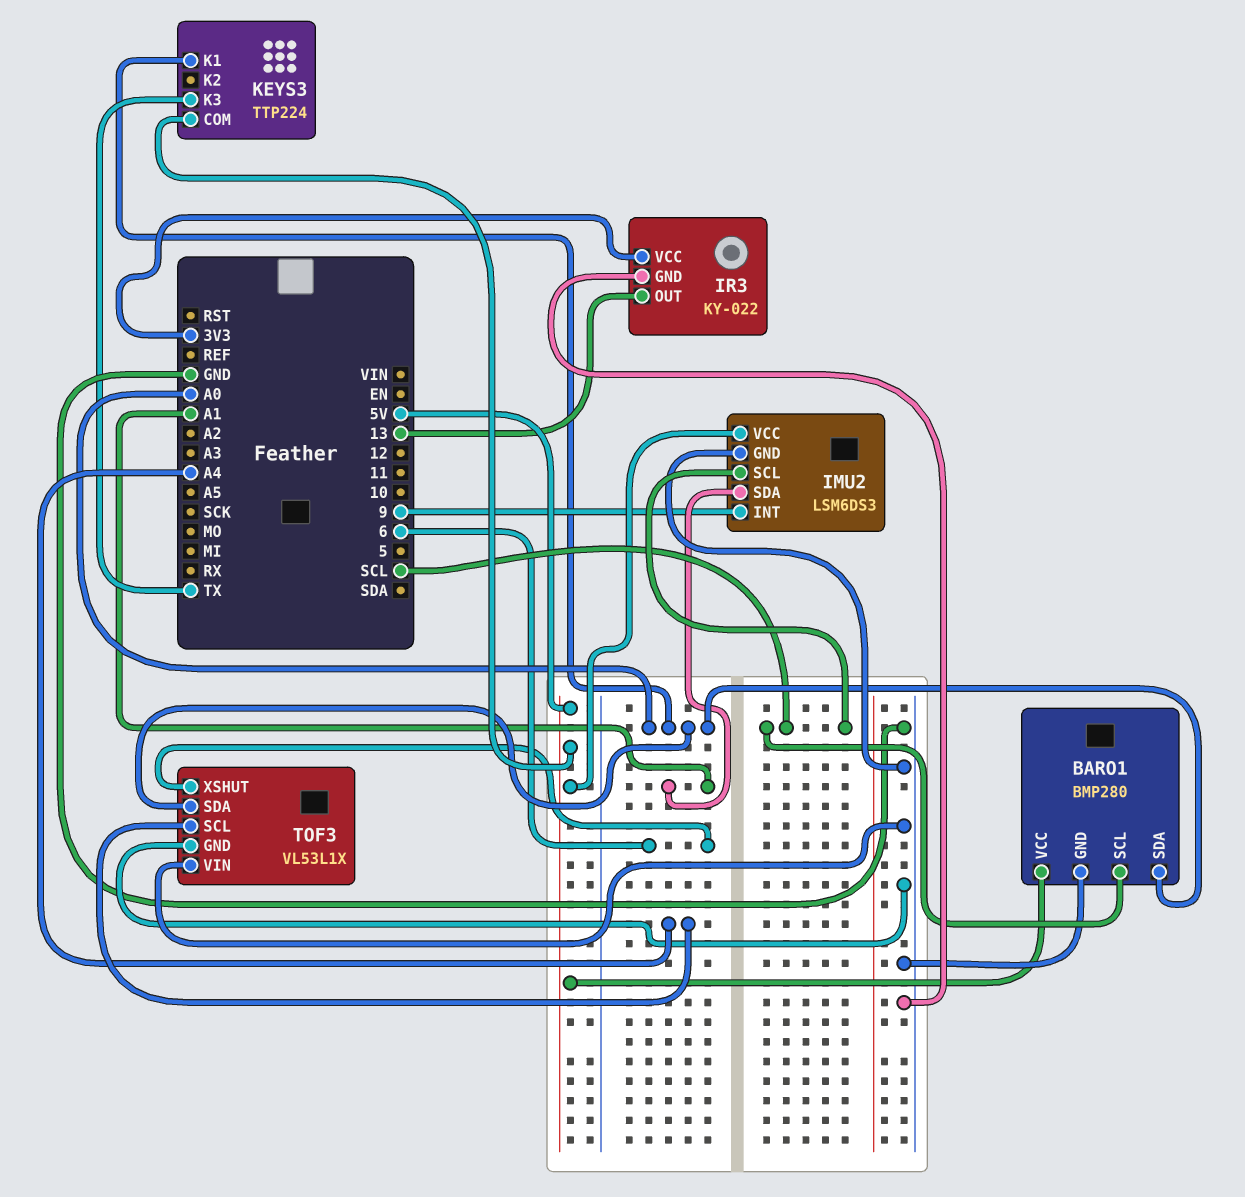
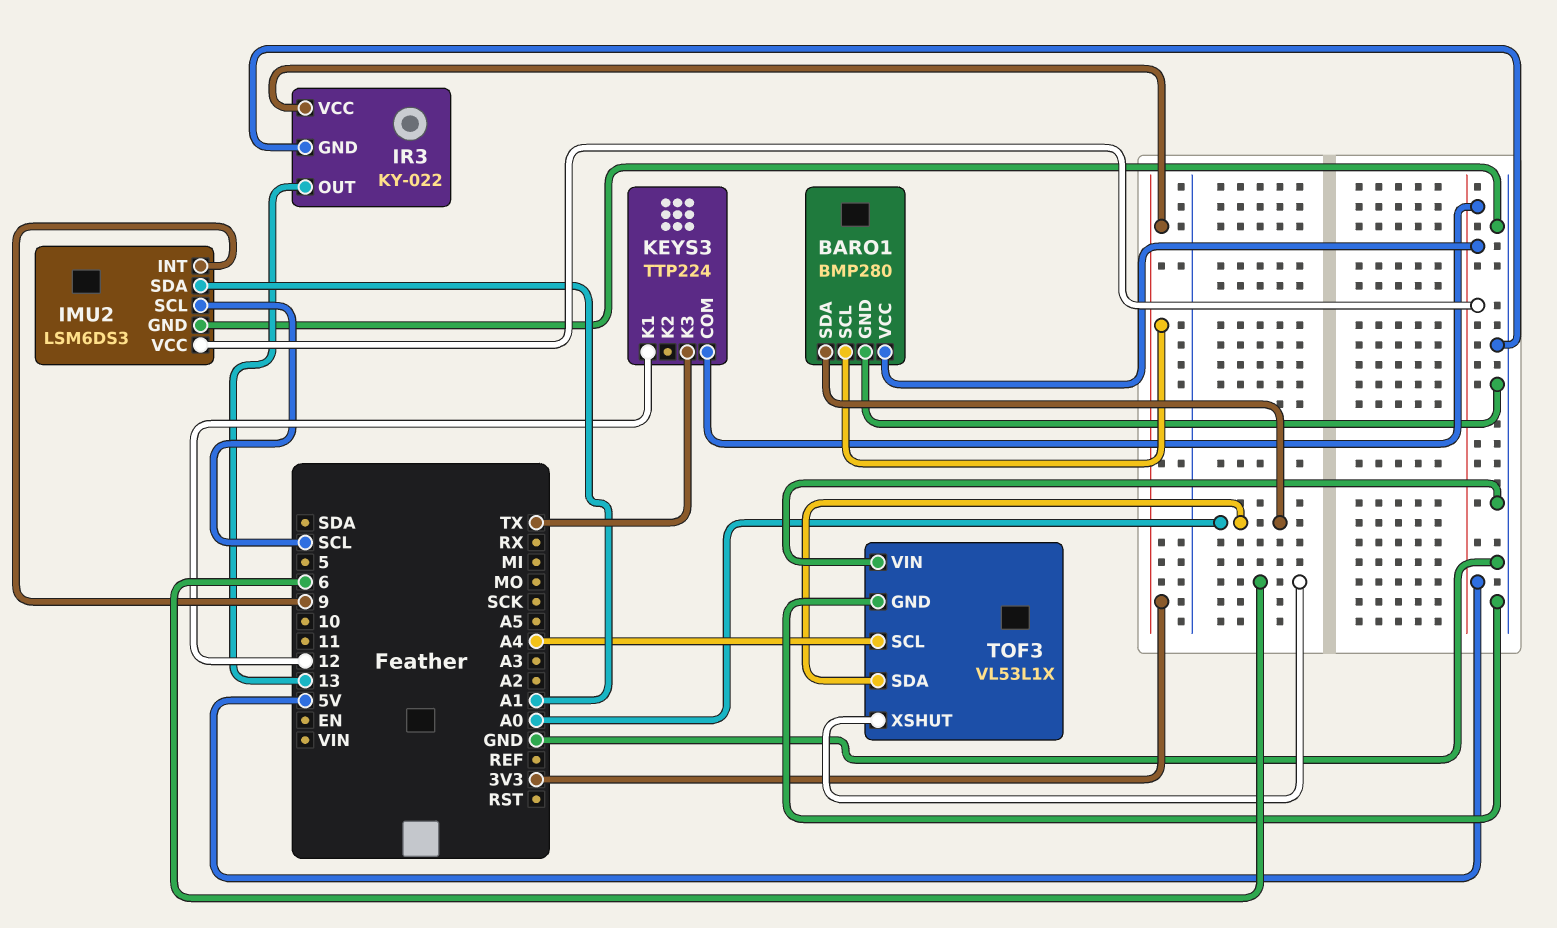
BARO1 pin SCL: SCL -> 3V3
KEYS3 pin K1: A0 -> 12

